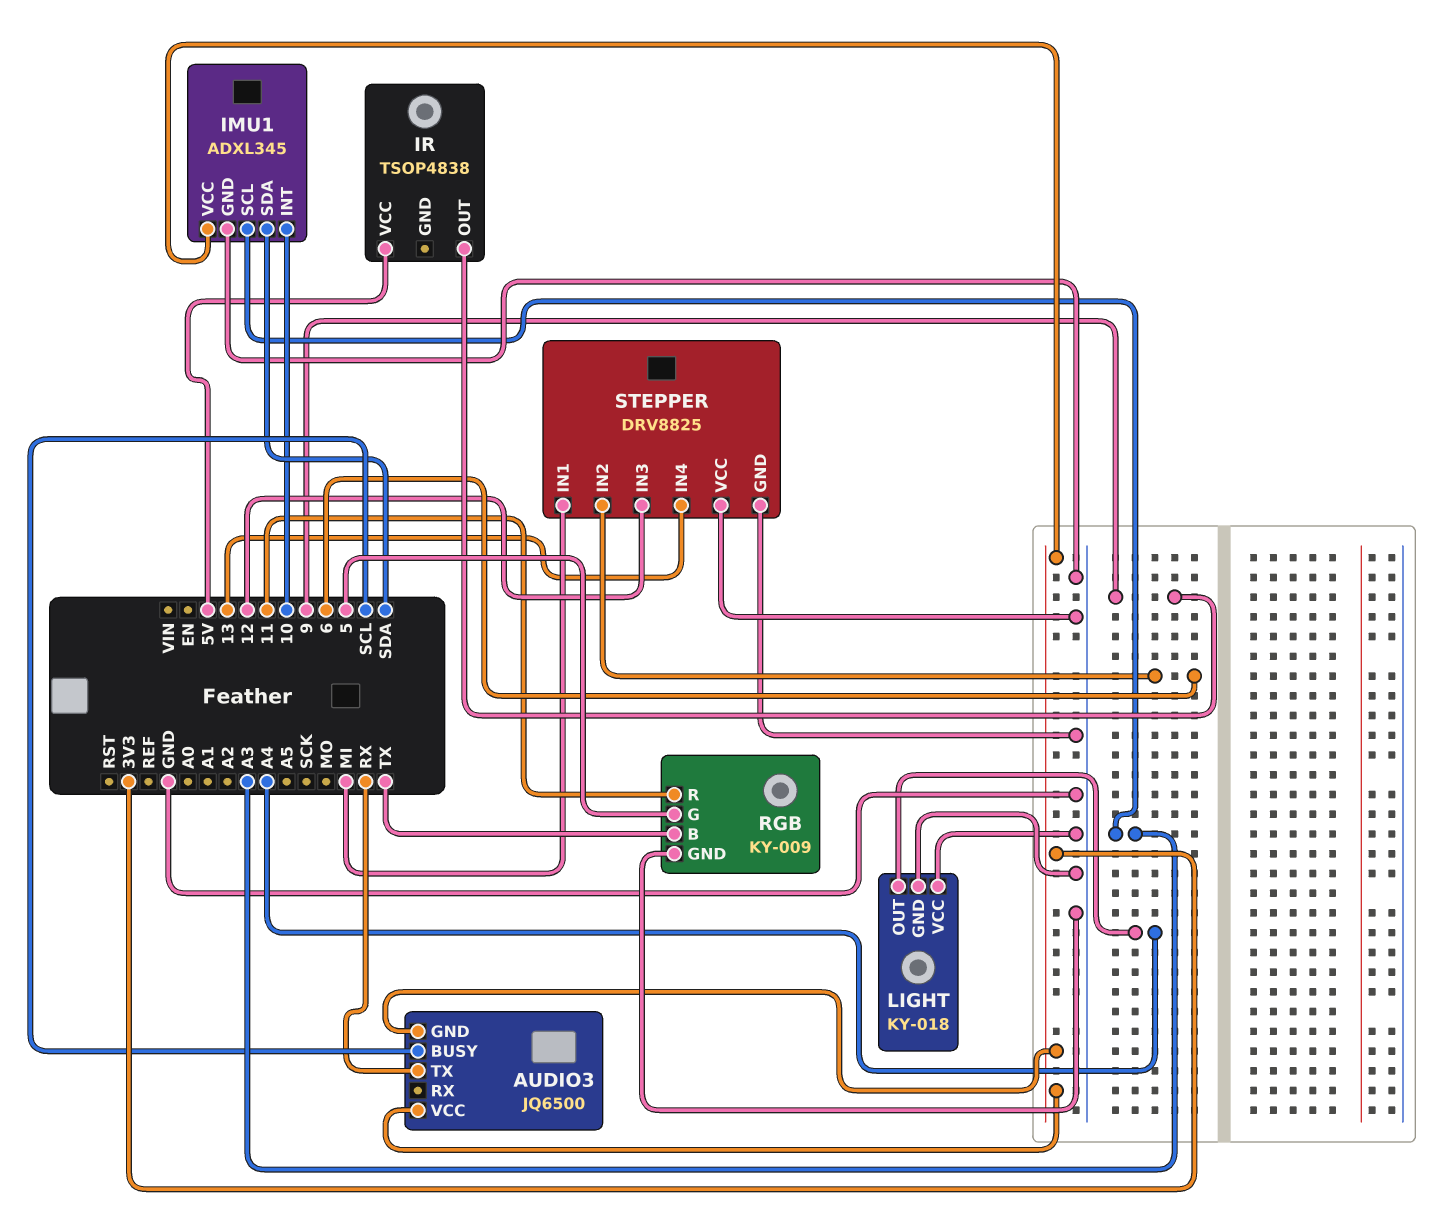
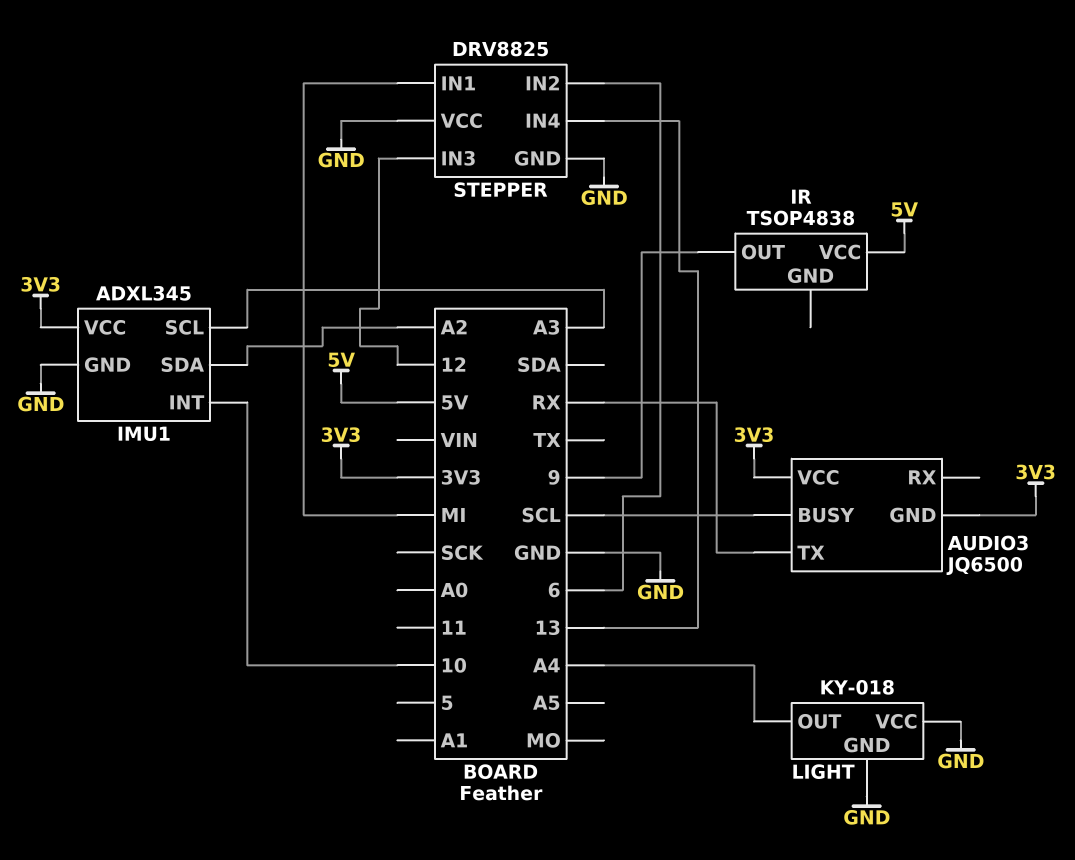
IMU1 pin SDA: SDA -> A2
RGB: KY-009 -> none
RGB pin B: TX -> none
RGB pin G: 5 -> none
RGB pin GND: GND -> none
RGB pin R: 11 -> none

